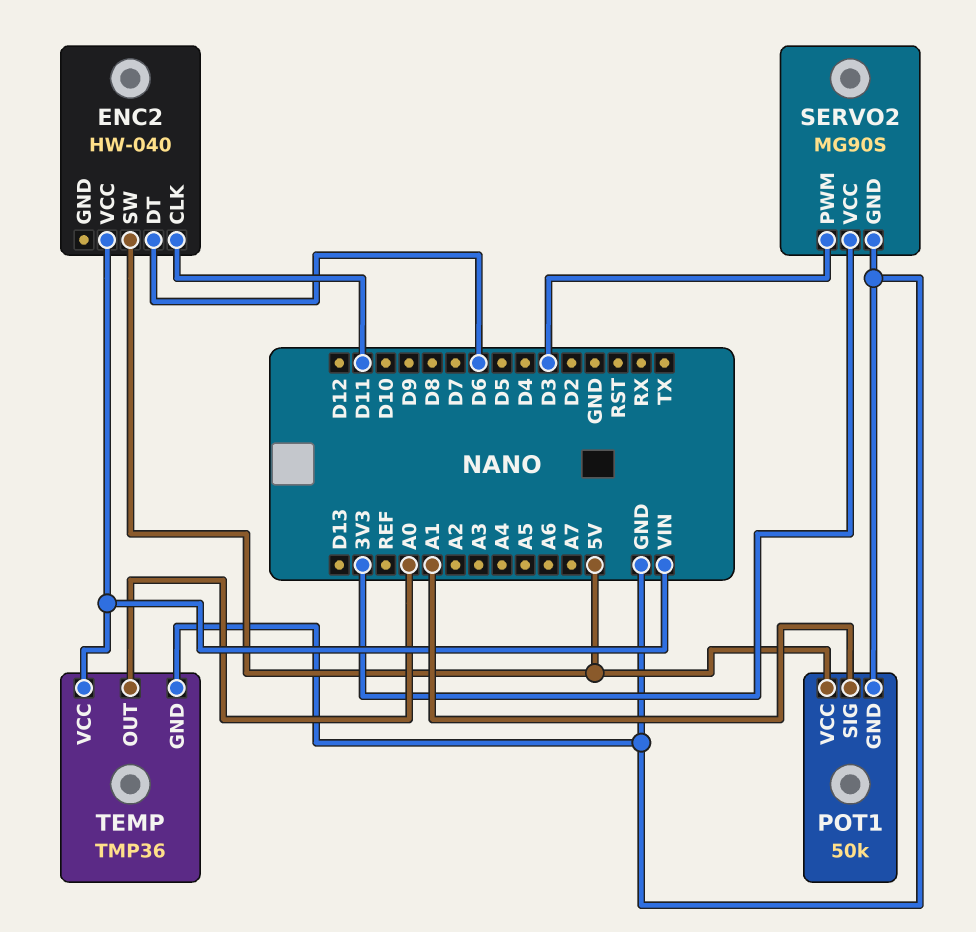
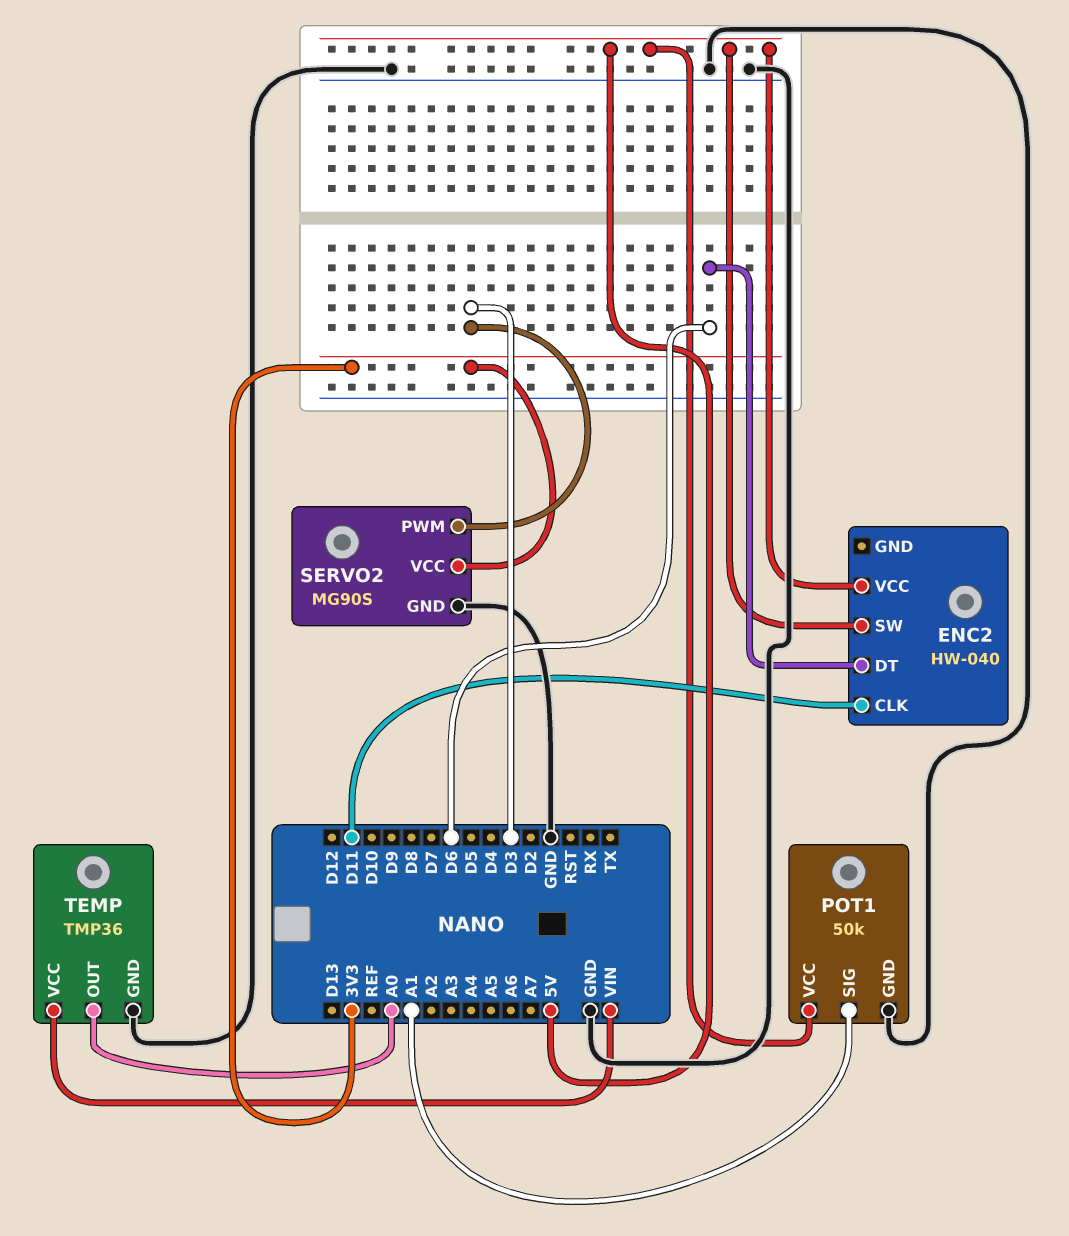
ENC2 pin VCC: VIN -> 5V

